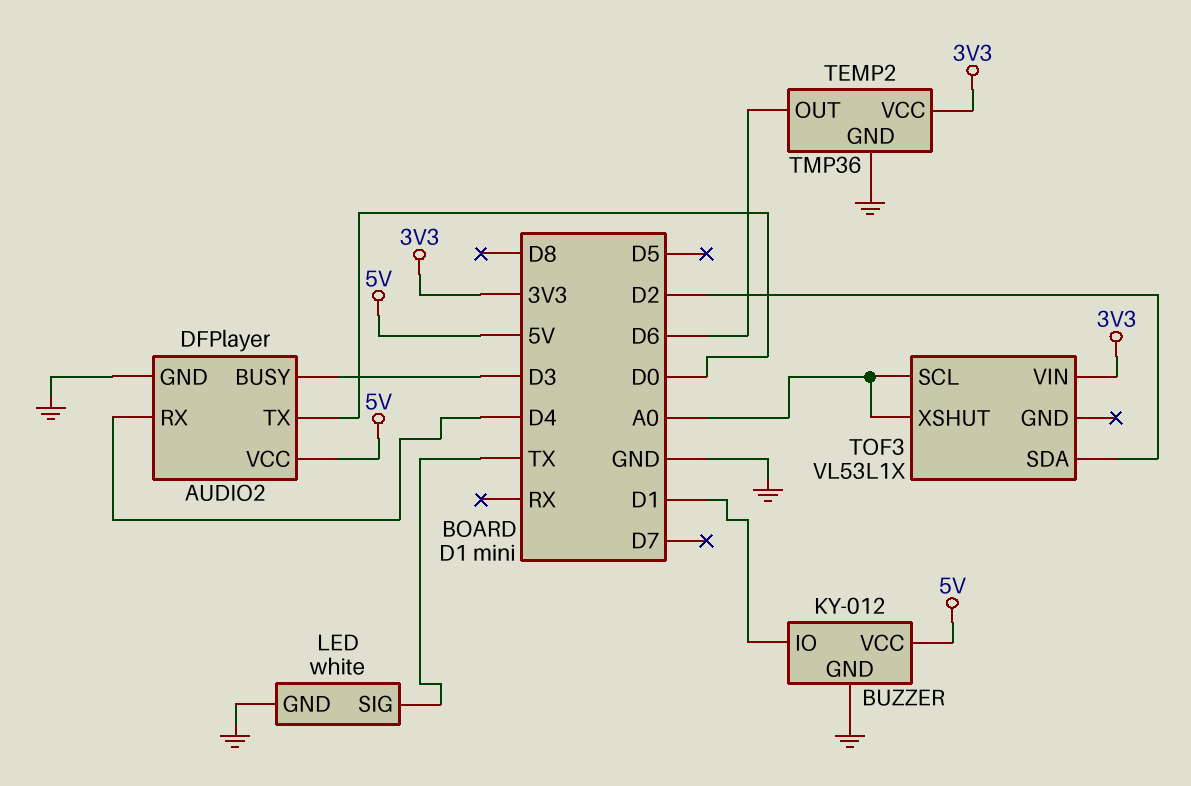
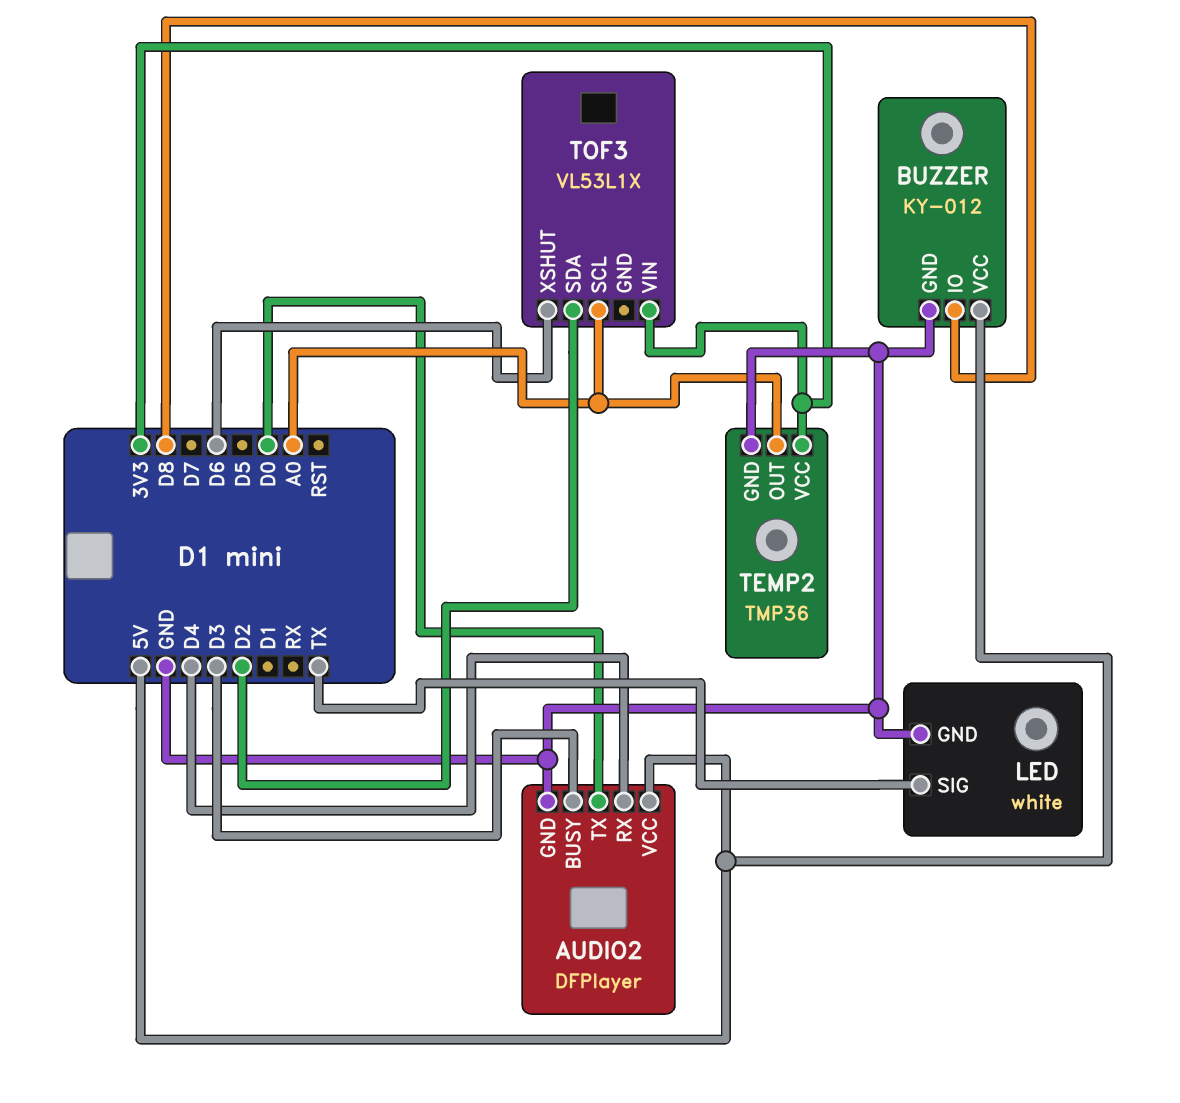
BUZZER pin IO: D1 -> D8
TEMP2 pin OUT: D6 -> A0
TOF3 pin XSHUT: A0 -> D6

